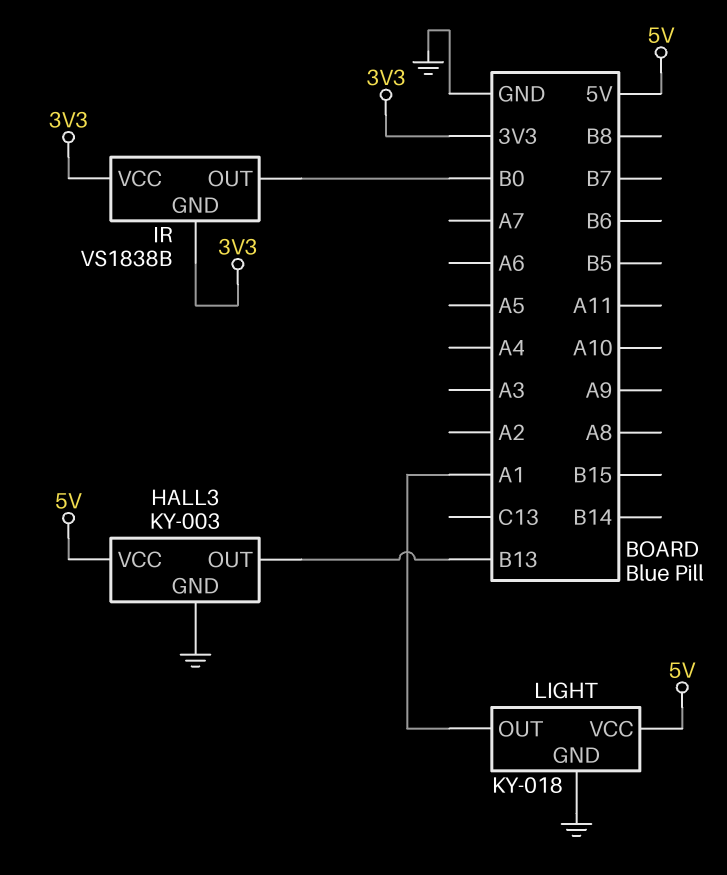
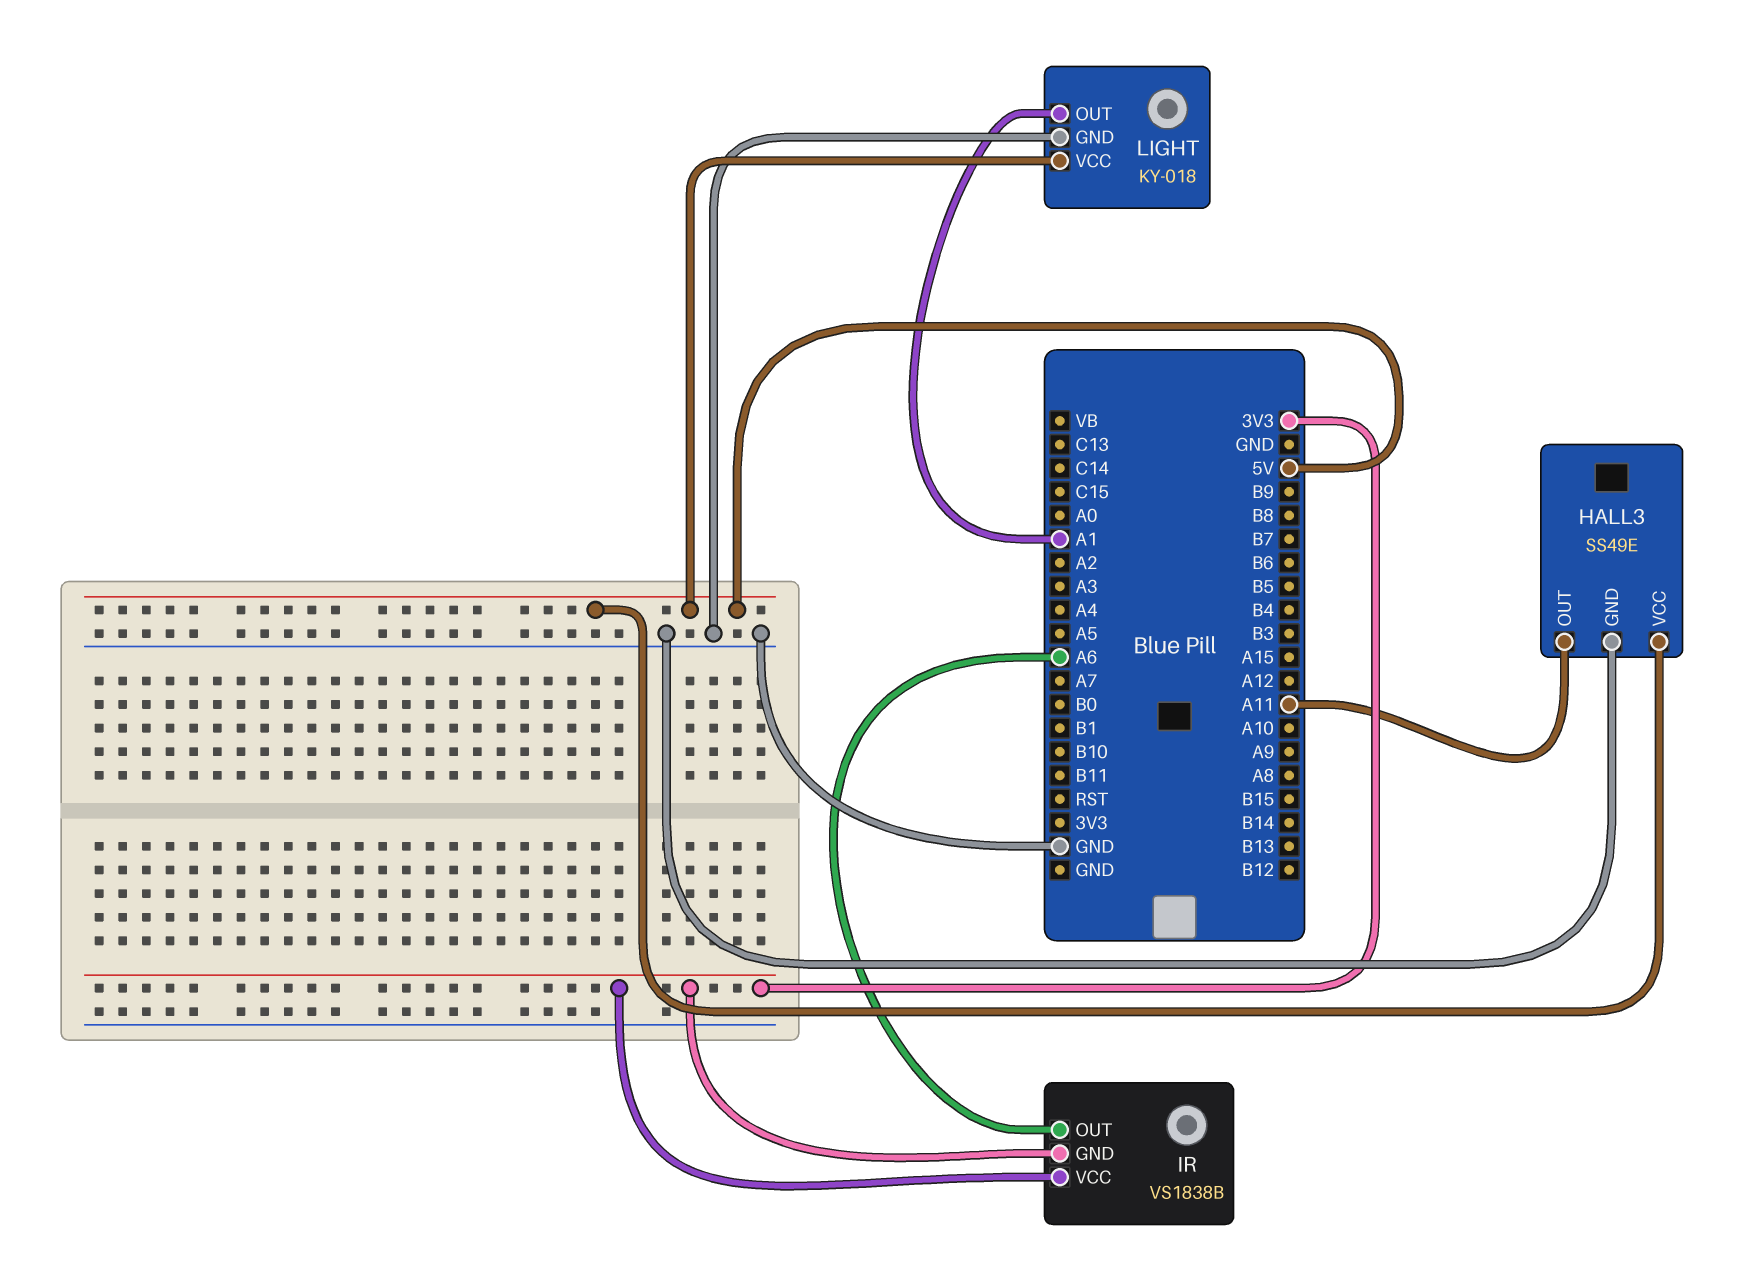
HALL3: KY-003 -> SS49E
HALL3 pin OUT: B13 -> A11
IR pin OUT: B0 -> A6

